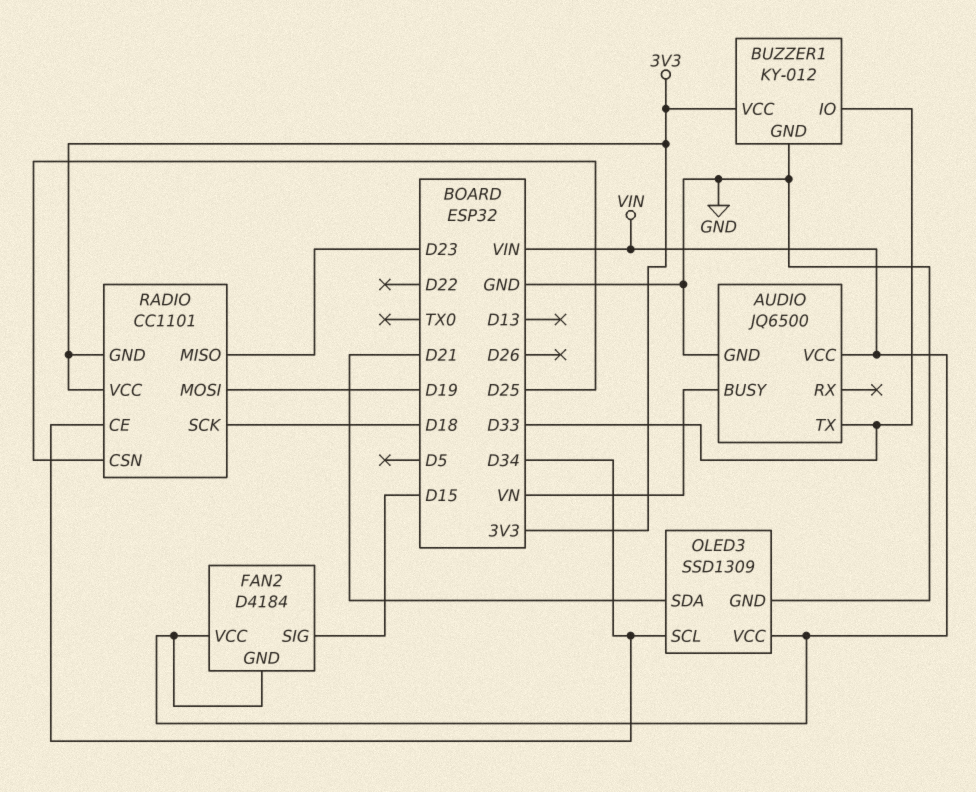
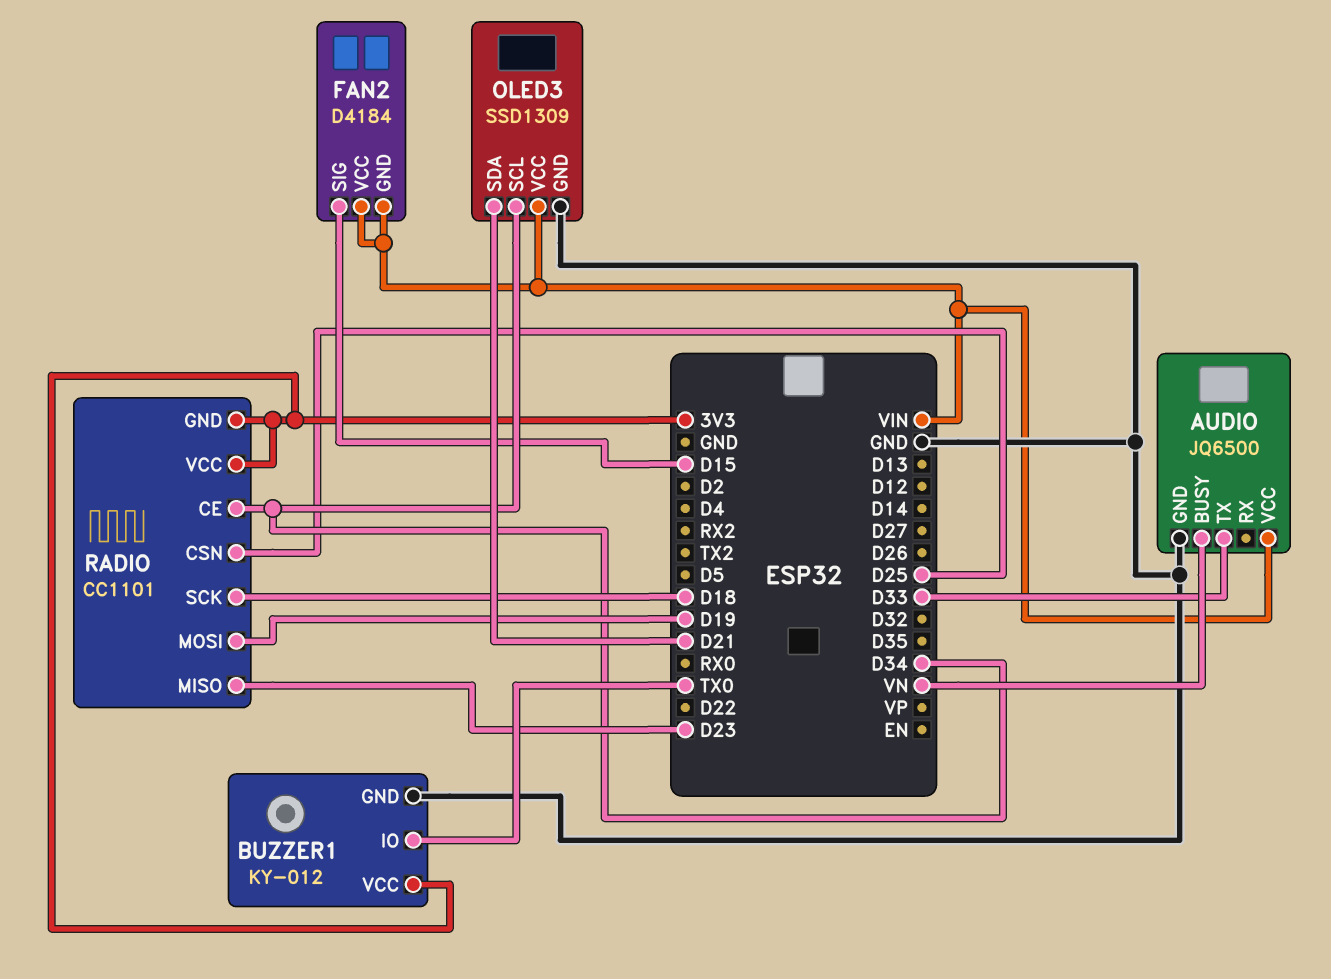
BUZZER1 pin IO: D33 -> TX0

